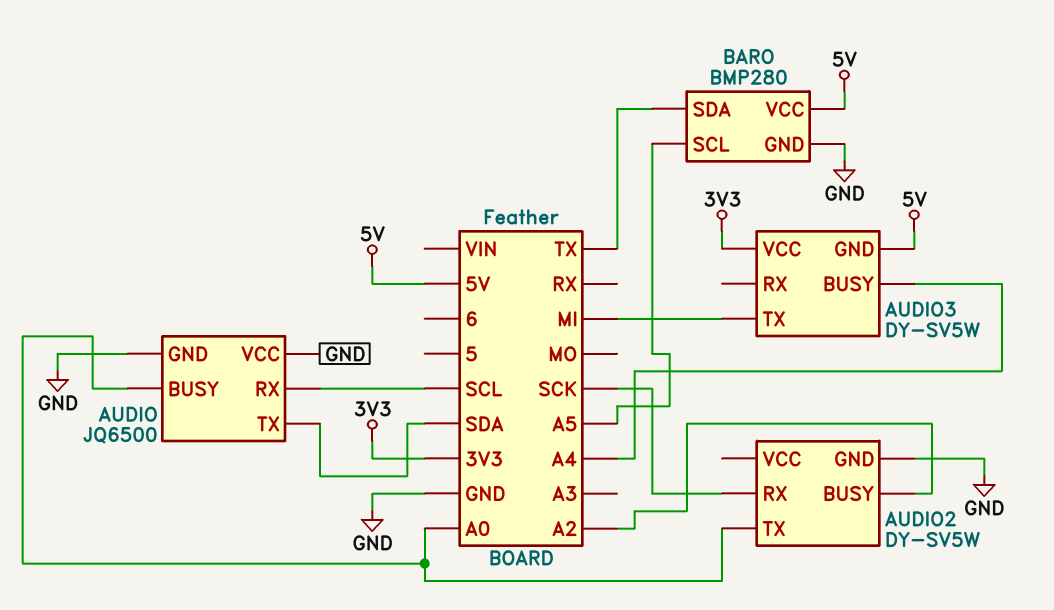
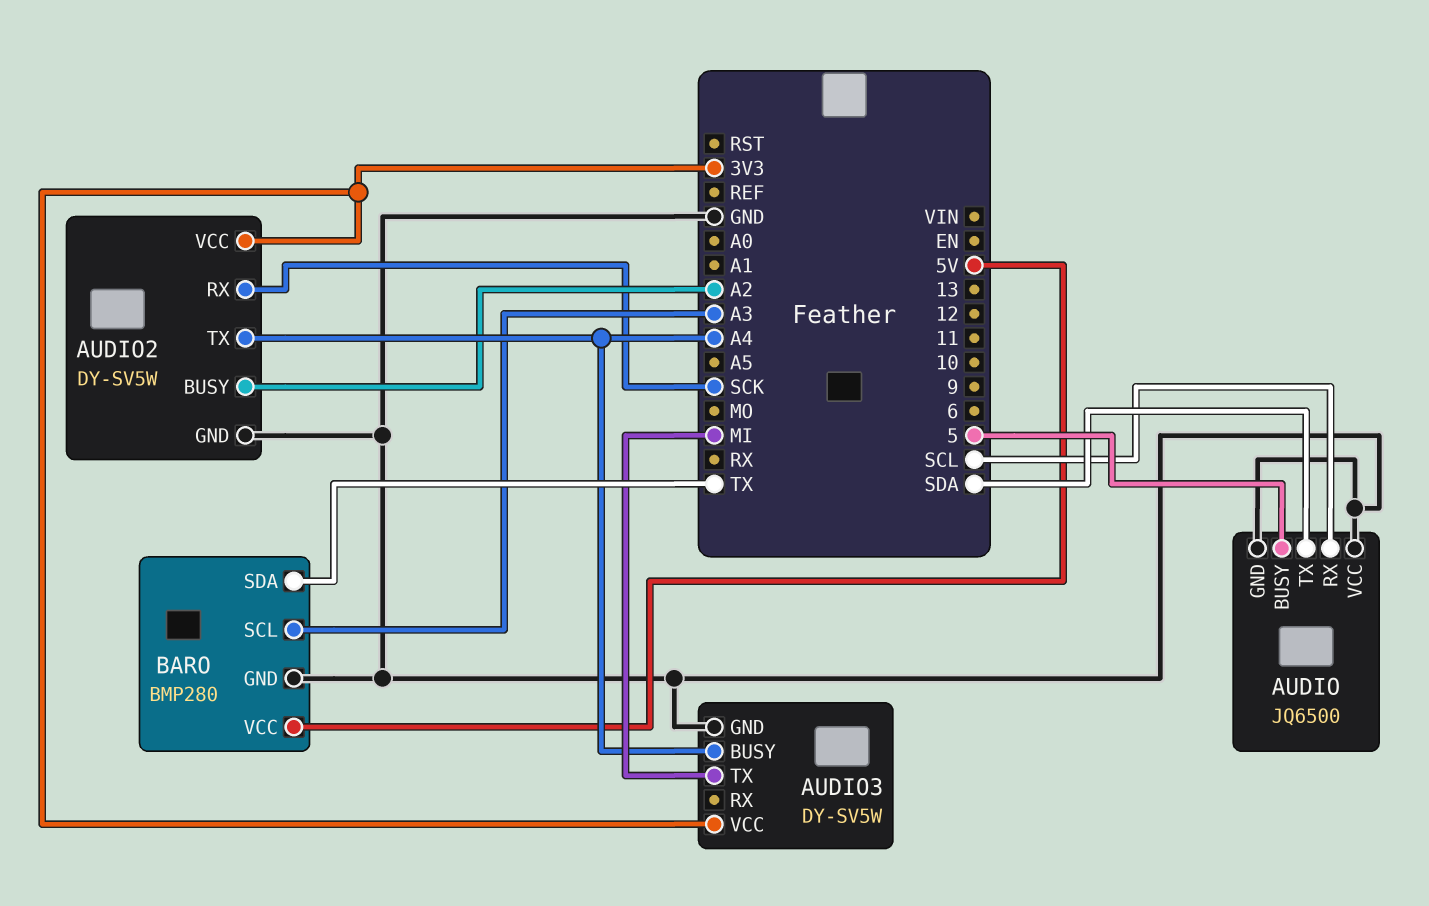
AUDIO pin BUSY: A0 -> 5
AUDIO2 pin TX: A0 -> A4
AUDIO2 pin VCC: none -> 3V3
AUDIO3 pin GND: 5V -> GND
BARO pin SCL: A5 -> A3

